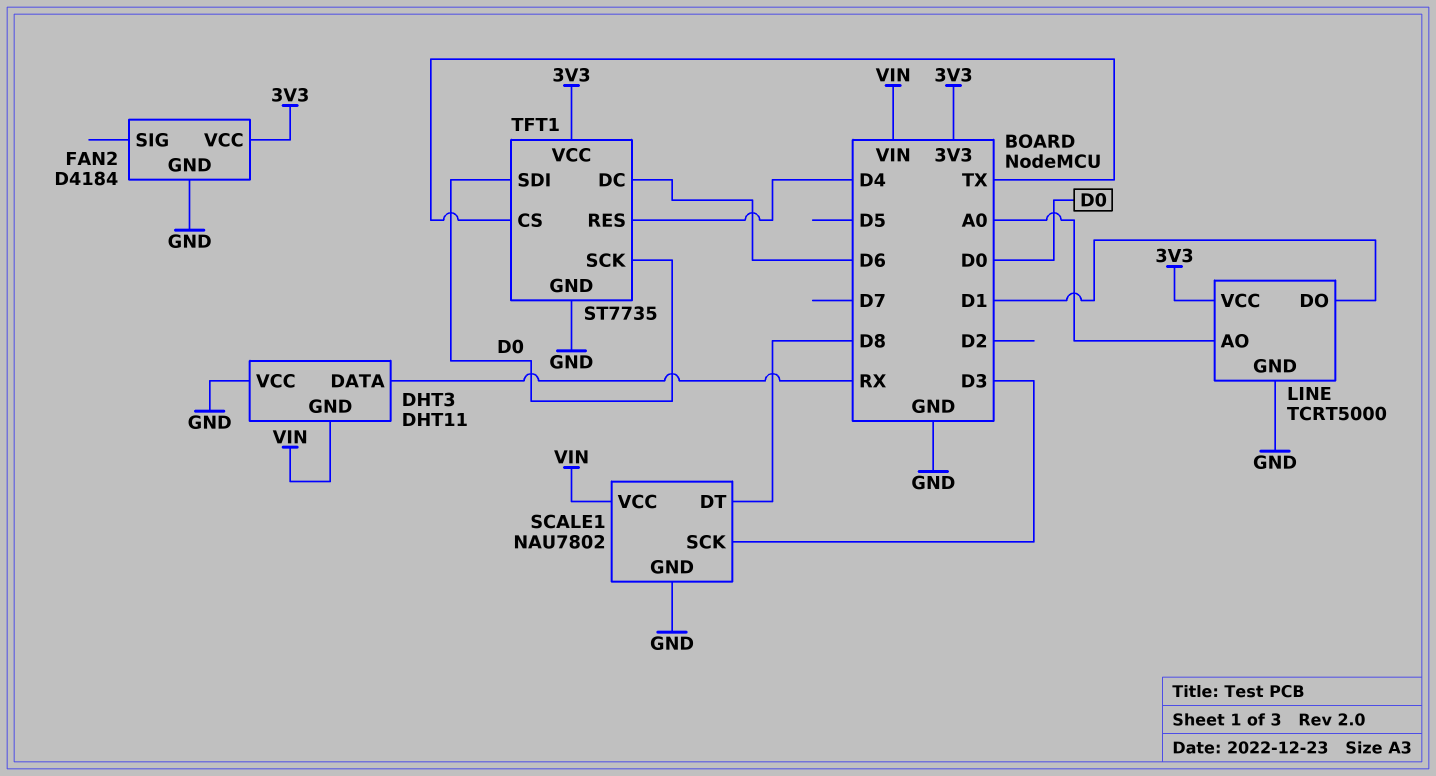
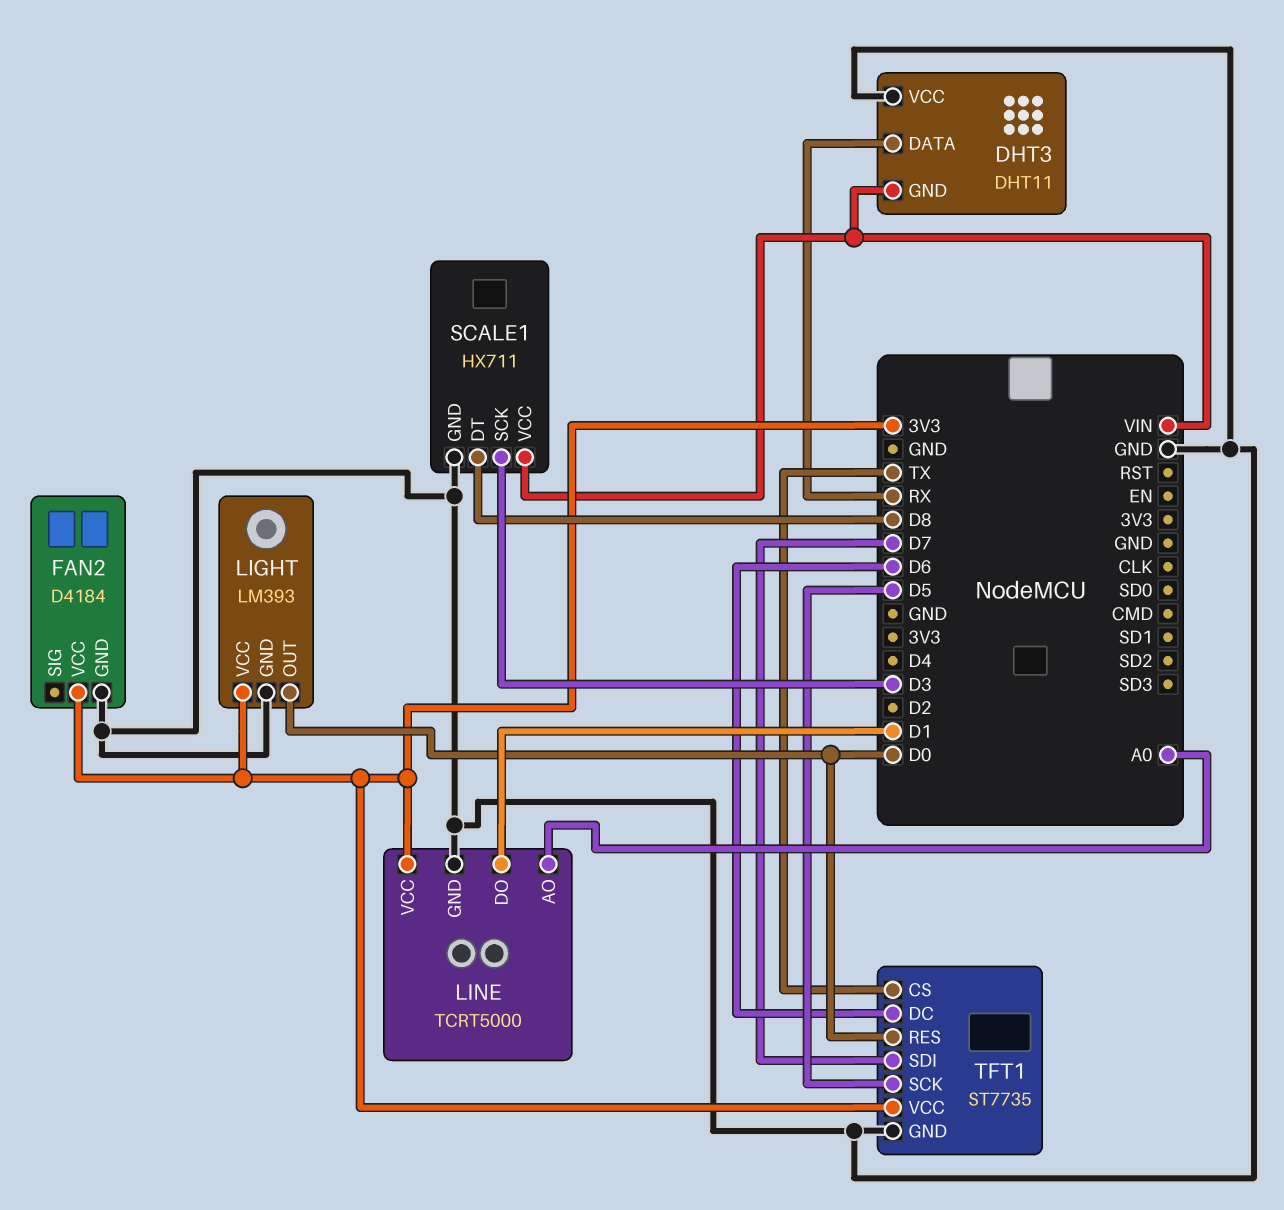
LIGHT: none -> LM393
LIGHT pin GND: none -> GND
LIGHT pin OUT: none -> D0
LIGHT pin VCC: none -> 3V3
SCALE1: NAU7802 -> HX711
TFT1 pin RES: D4 -> D0
TFT1 pin SCK: D0 -> D5
TFT1 pin SDI: D0 -> D7

